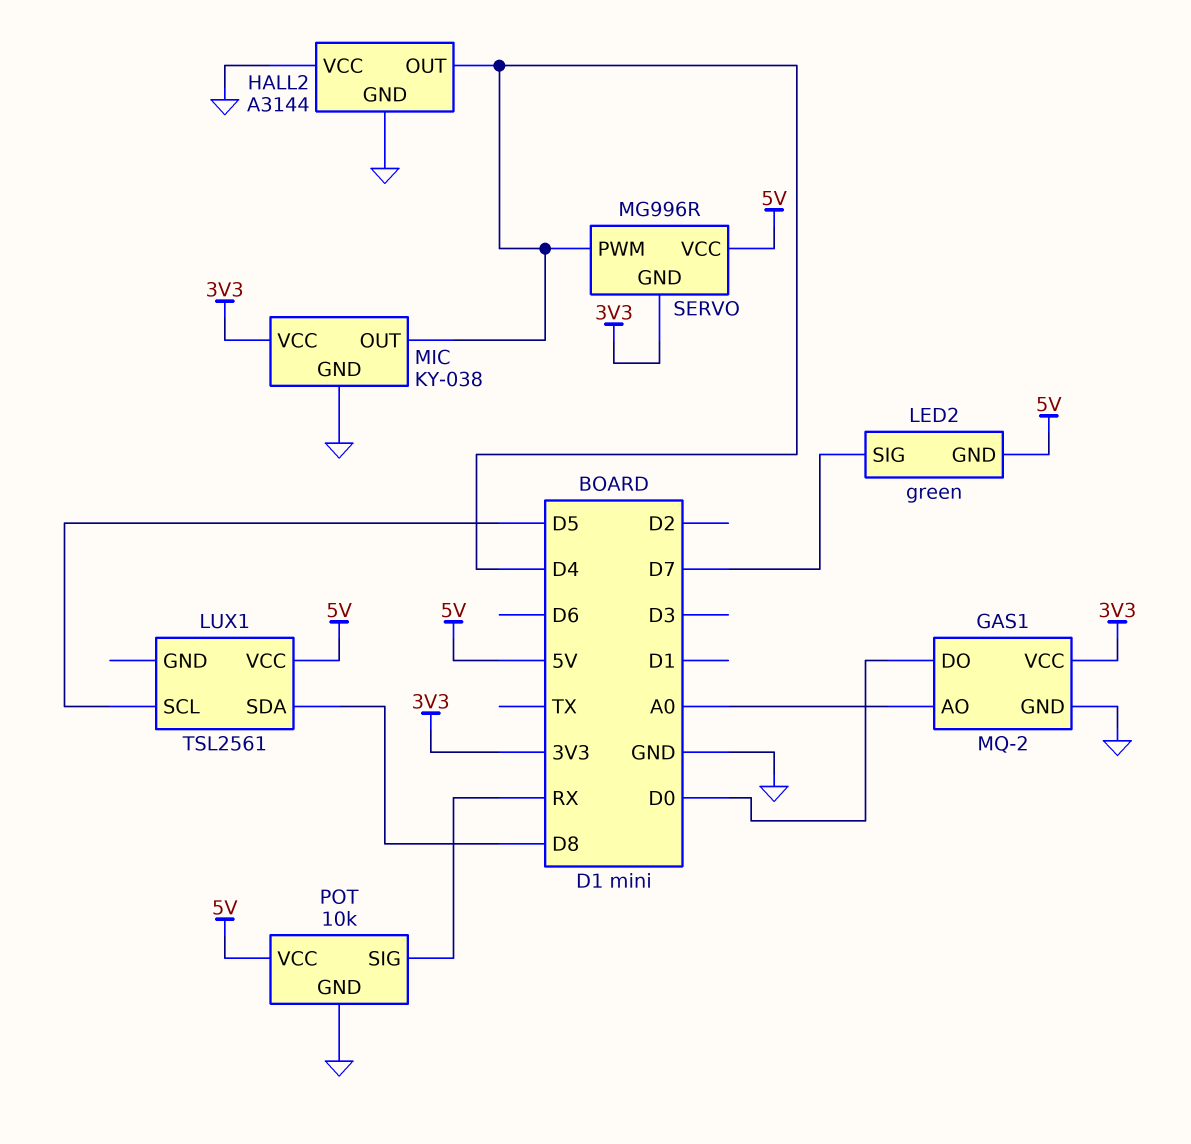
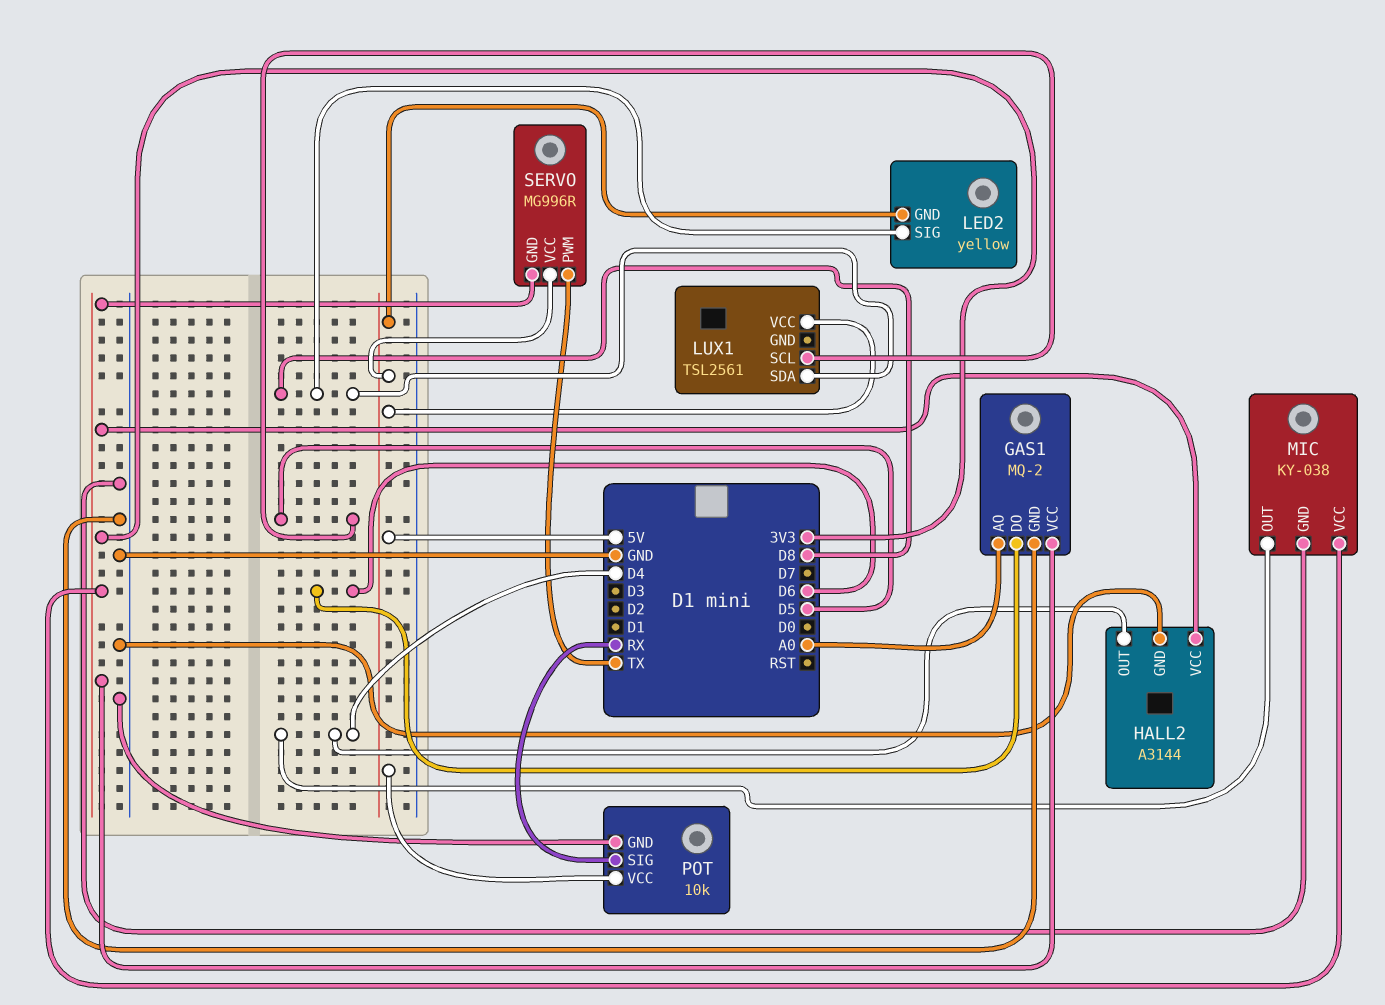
GAS1 pin DO: D0 -> D6
HALL2 pin VCC: GND -> 3V3
LED2: green -> yellow
LED2 pin SIG: D7 -> D8
SERVO pin PWM: D4 -> TX

